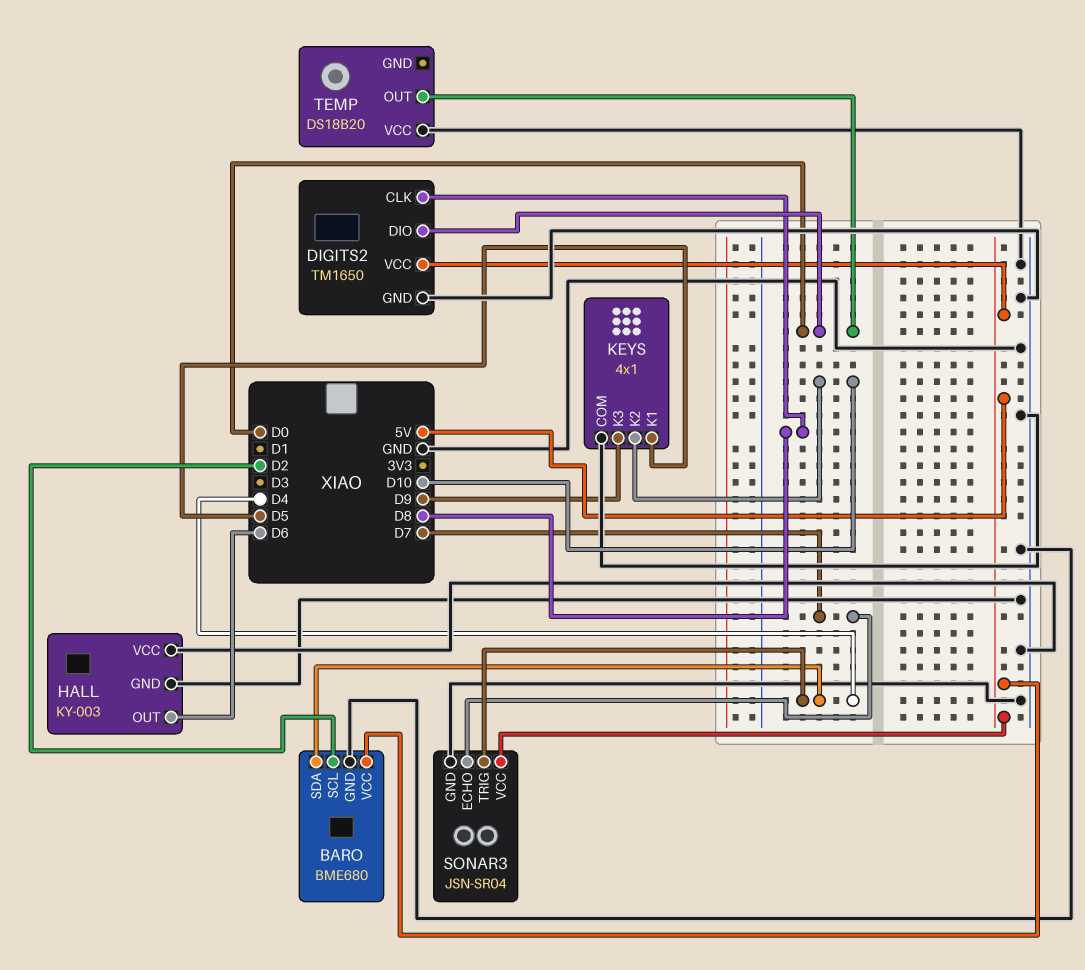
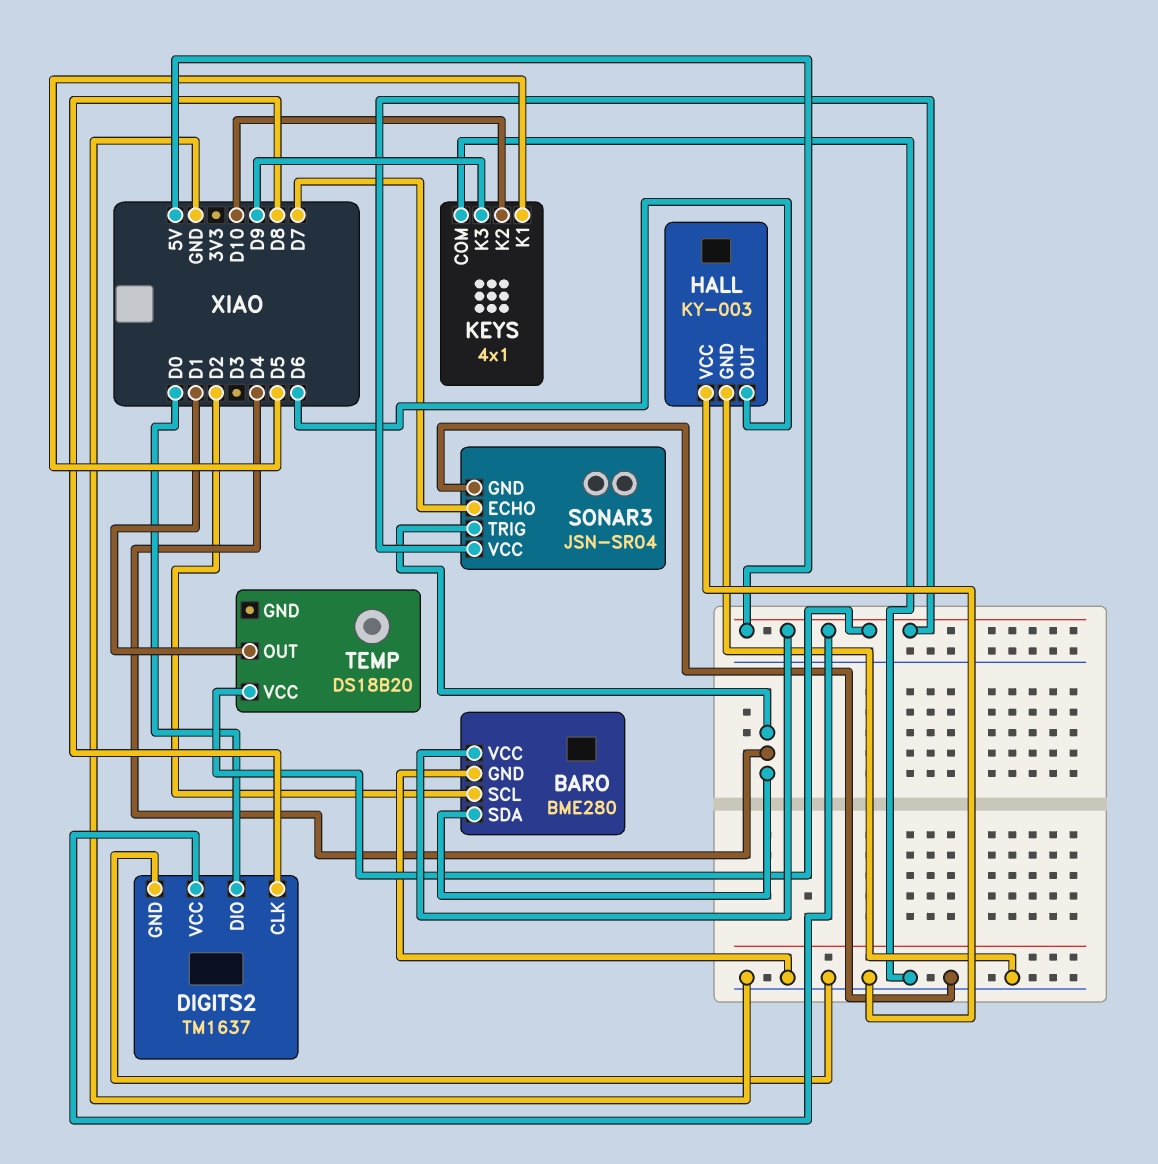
BARO: BME680 -> BME280
DIGITS2: TM1650 -> TM1637
TEMP pin OUT: D0 -> D1
TEMP pin VCC: GND -> 5V

